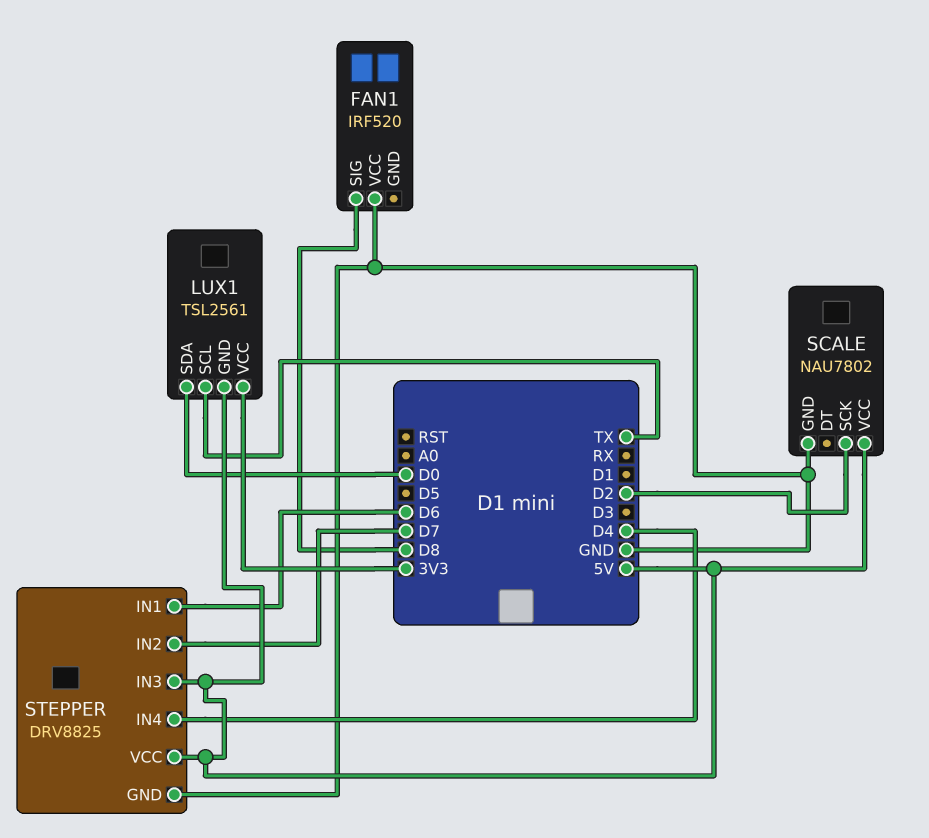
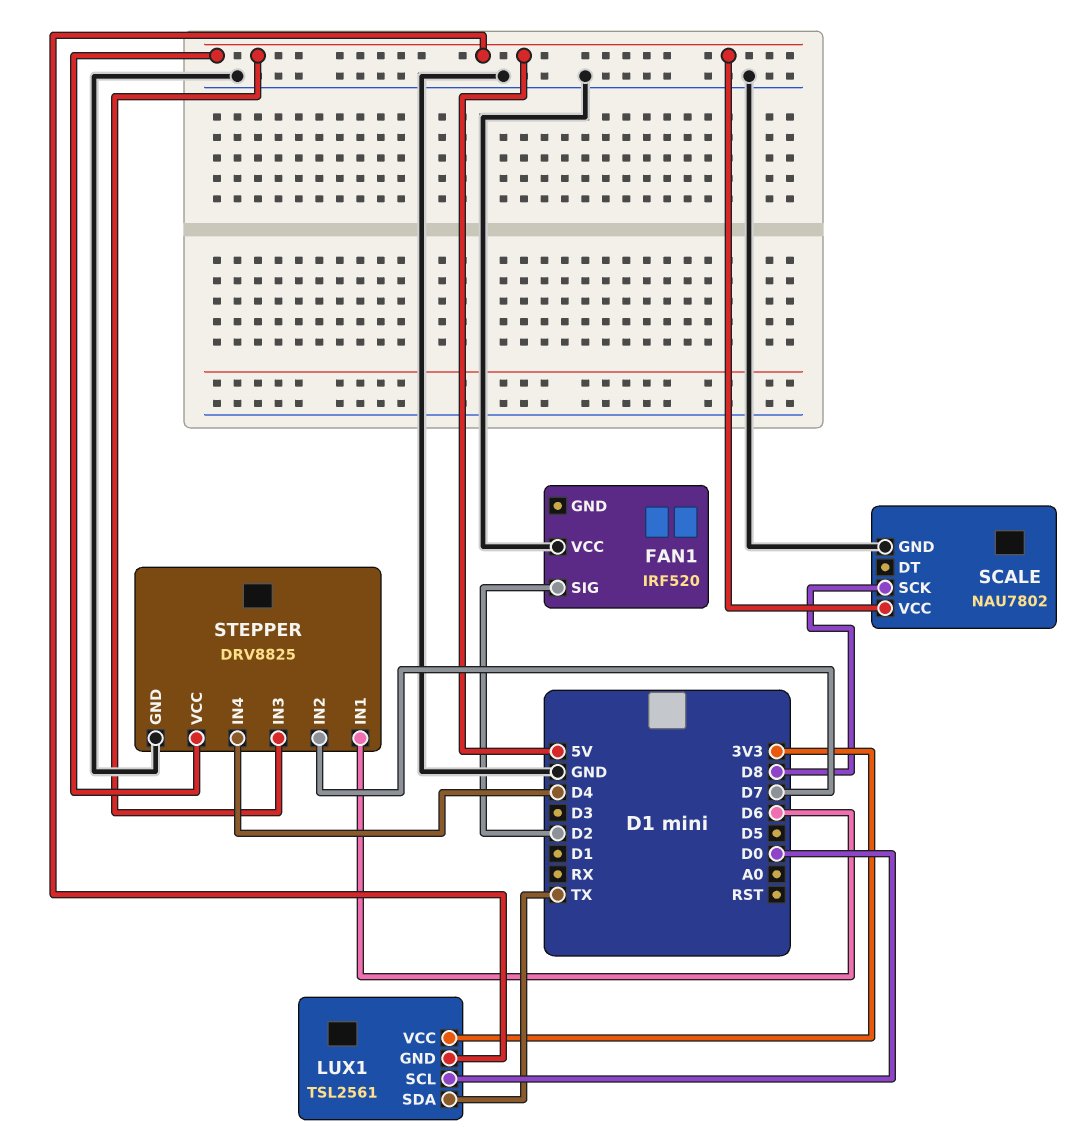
FAN1 pin SIG: D8 -> D2
LUX1 pin SCL: TX -> D0
LUX1 pin SDA: D0 -> TX
SCALE pin SCK: D2 -> D8

